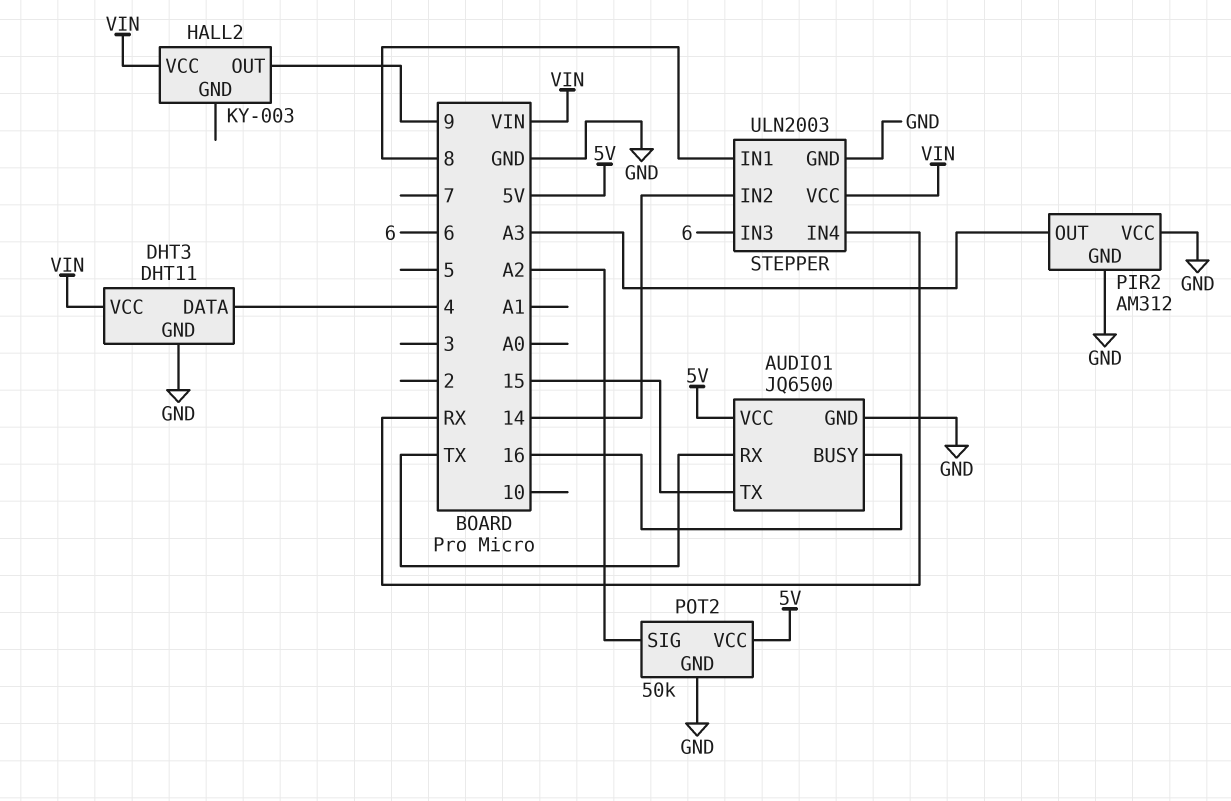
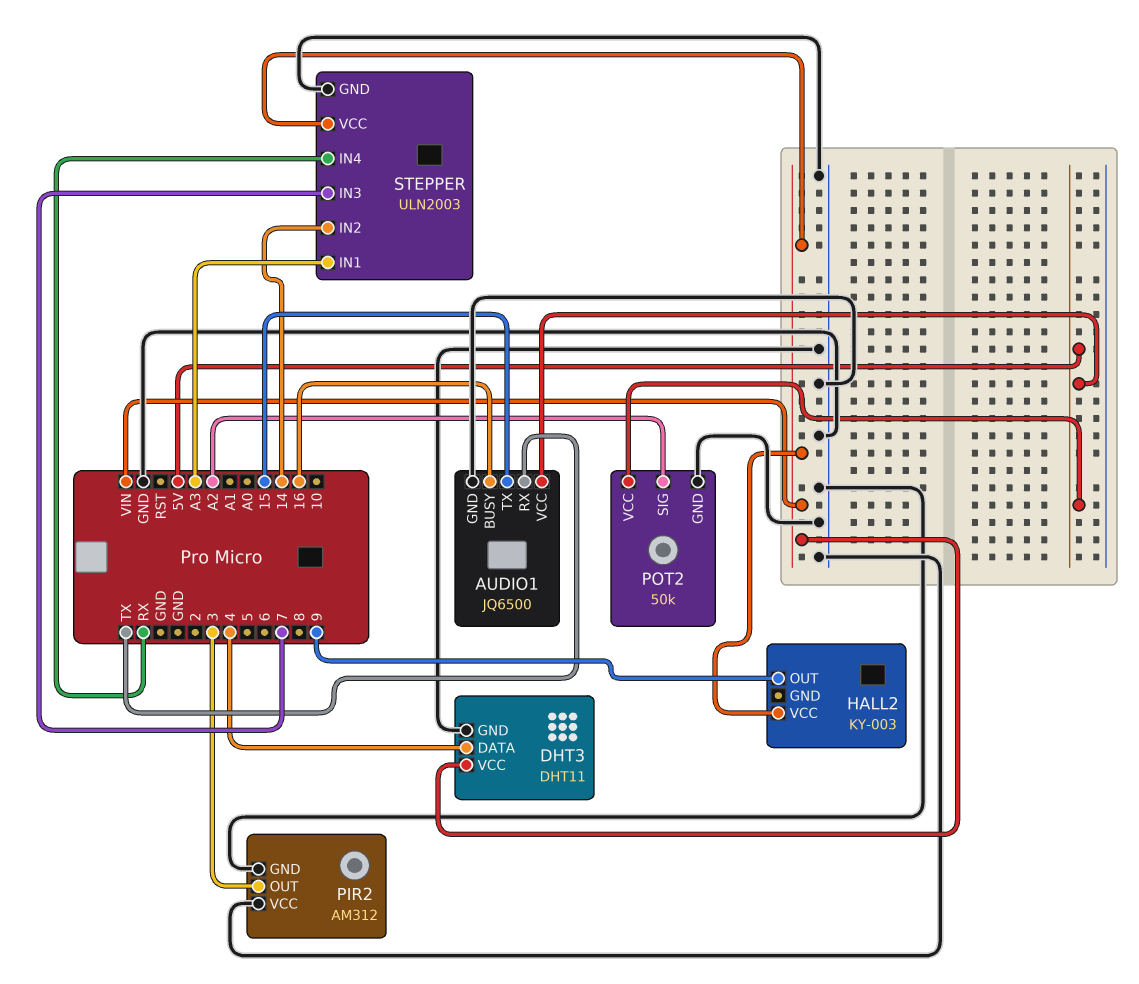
PIR2 pin OUT: A3 -> 3
STEPPER pin IN1: 8 -> A3
STEPPER pin IN3: 6 -> 7

